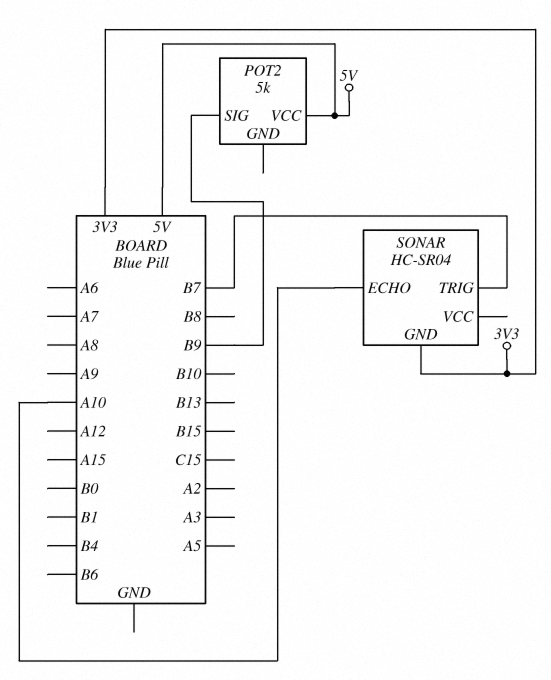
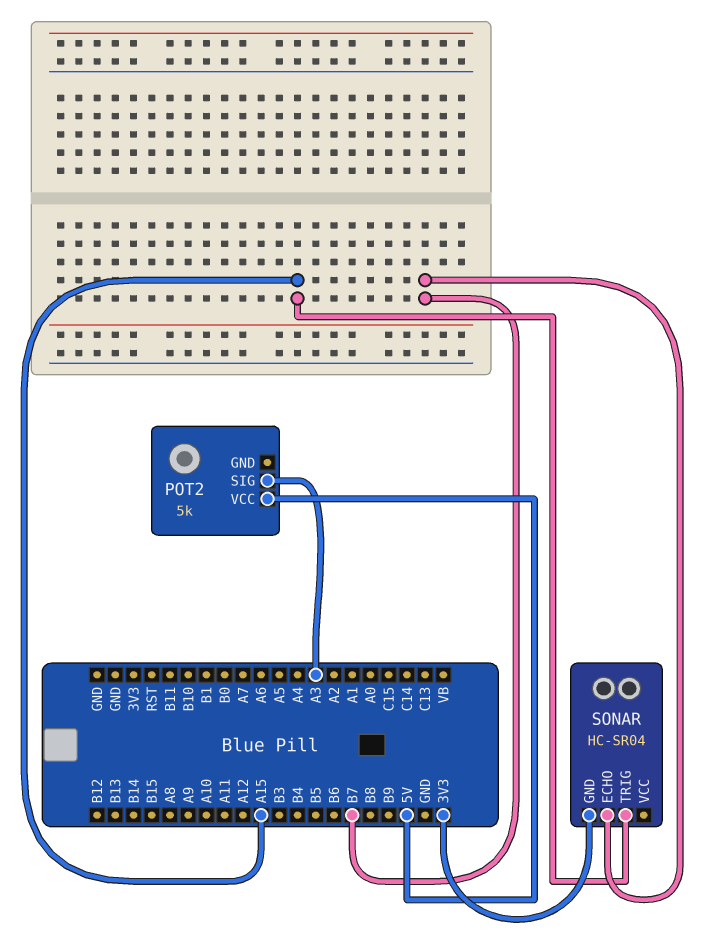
POT2 pin SIG: B9 -> A3
SONAR pin ECHO: A10 -> B7
SONAR pin TRIG: B7 -> A15

